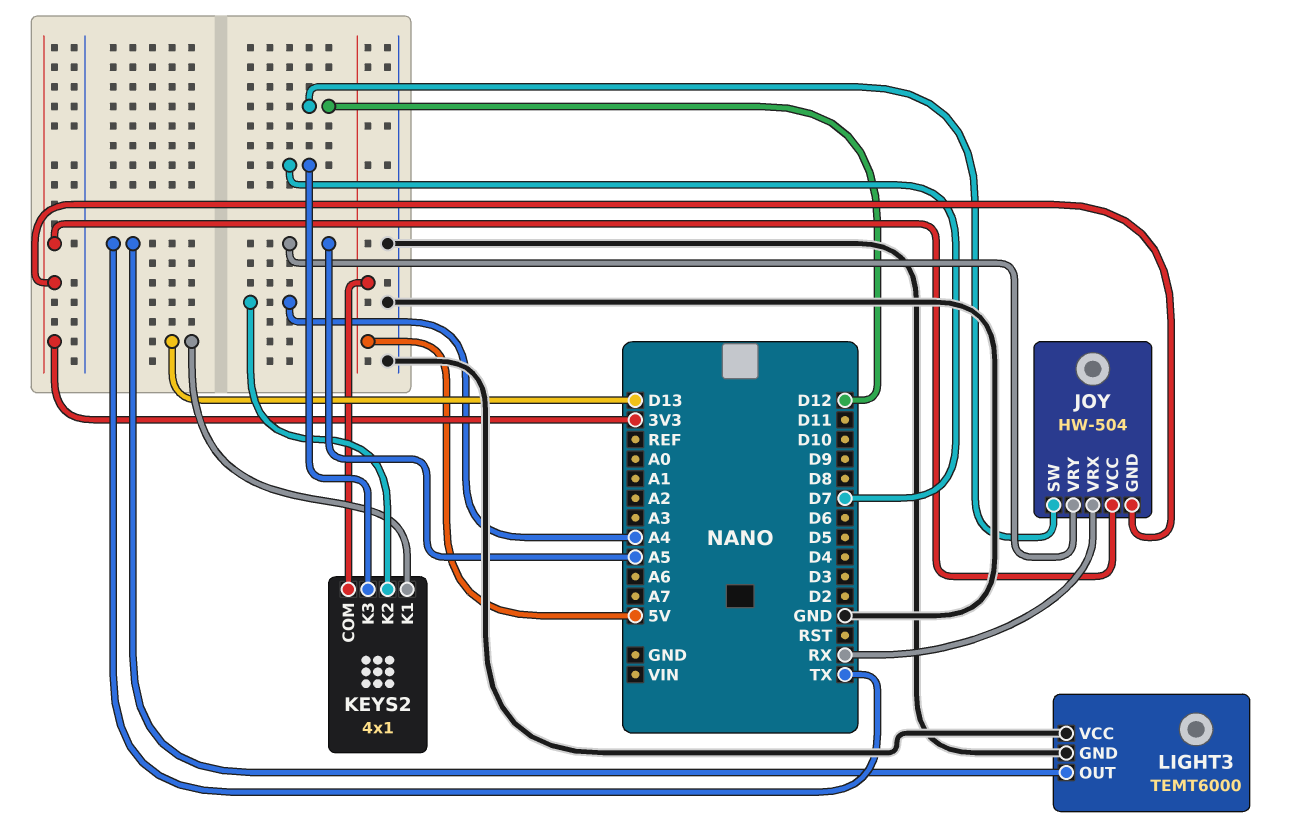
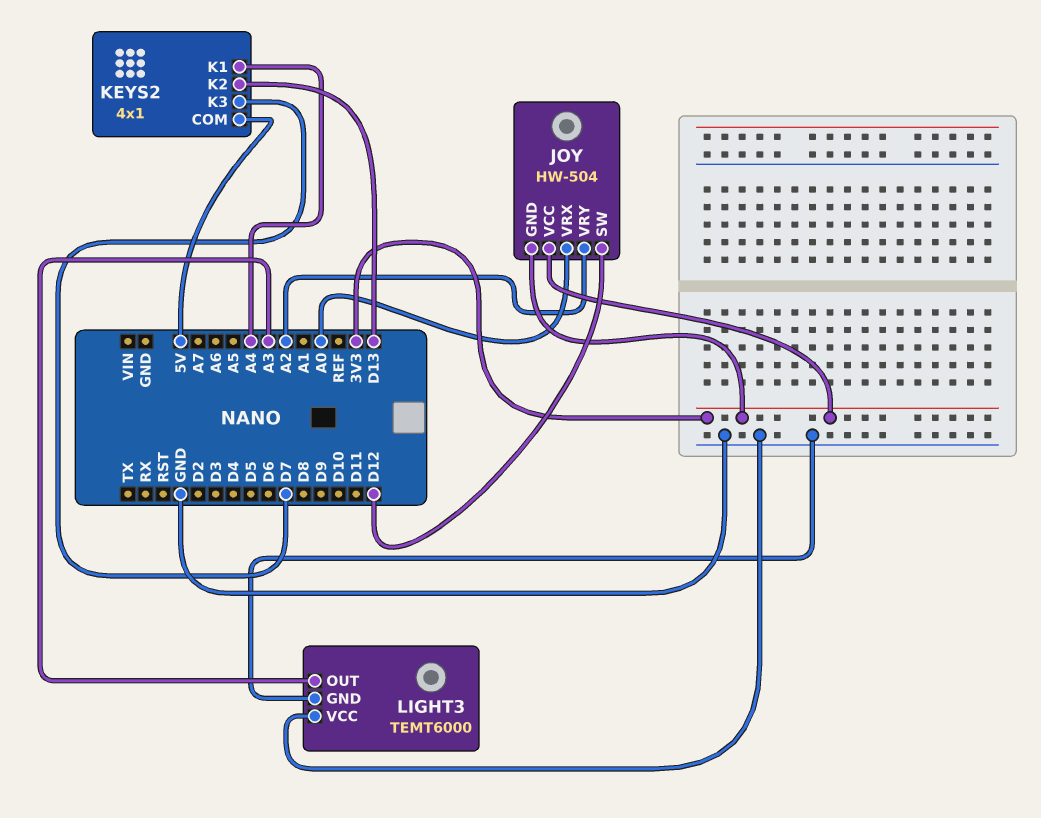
JOY pin VRX: RX -> A0
JOY pin VRY: A5 -> A2
KEYS2 pin K1: D13 -> A4
KEYS2 pin K2: A4 -> D13
LIGHT3 pin OUT: TX -> A3

